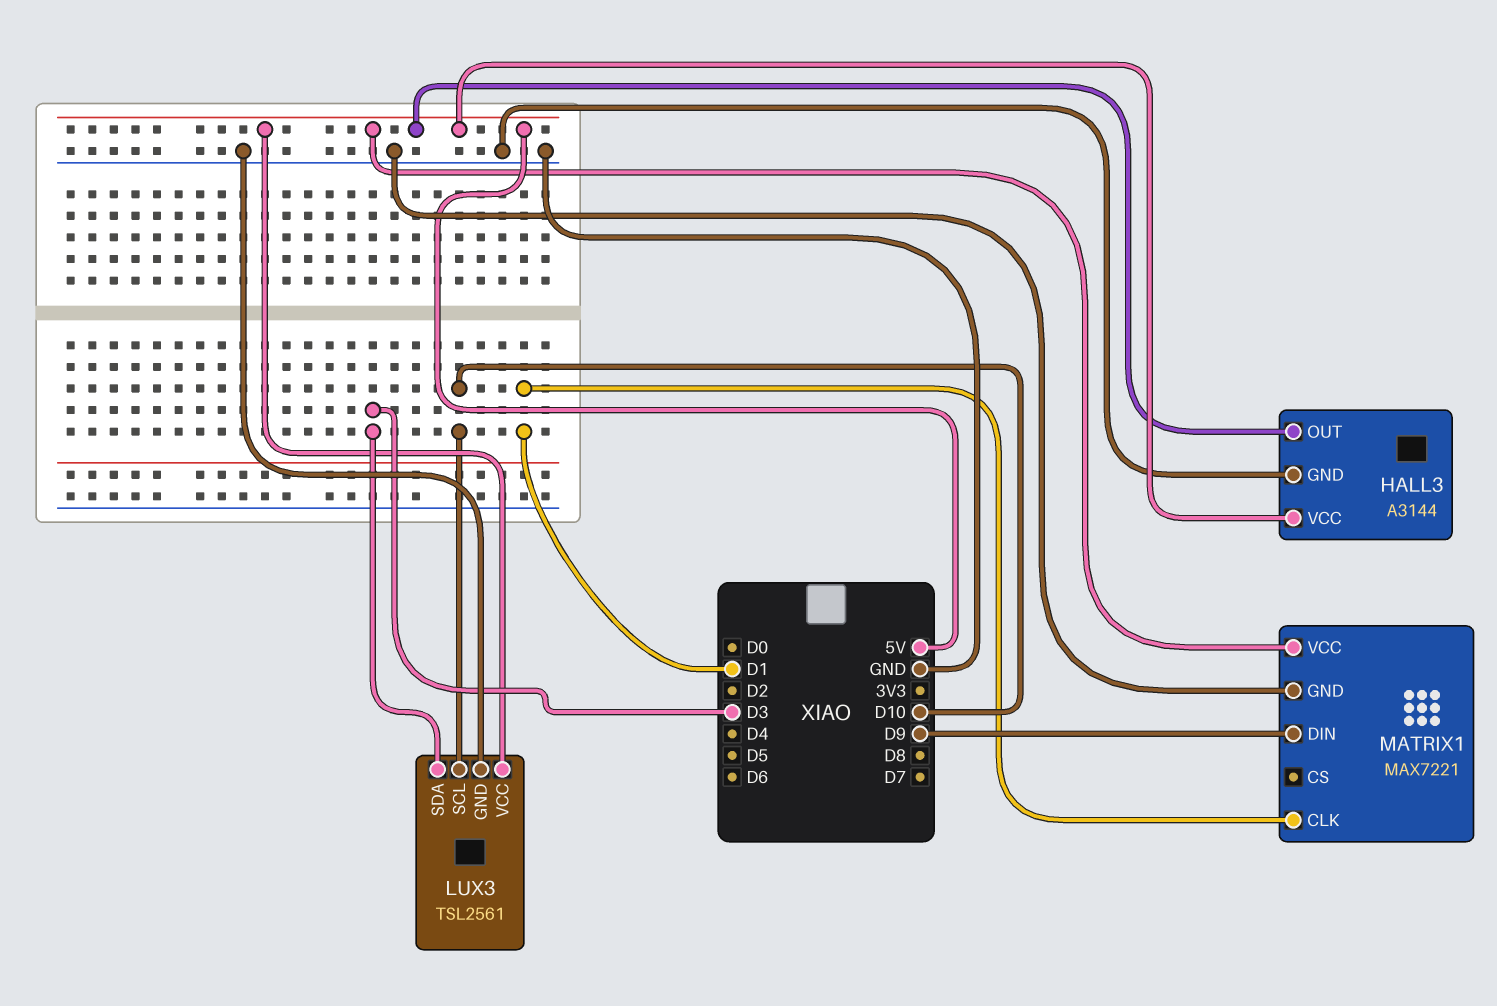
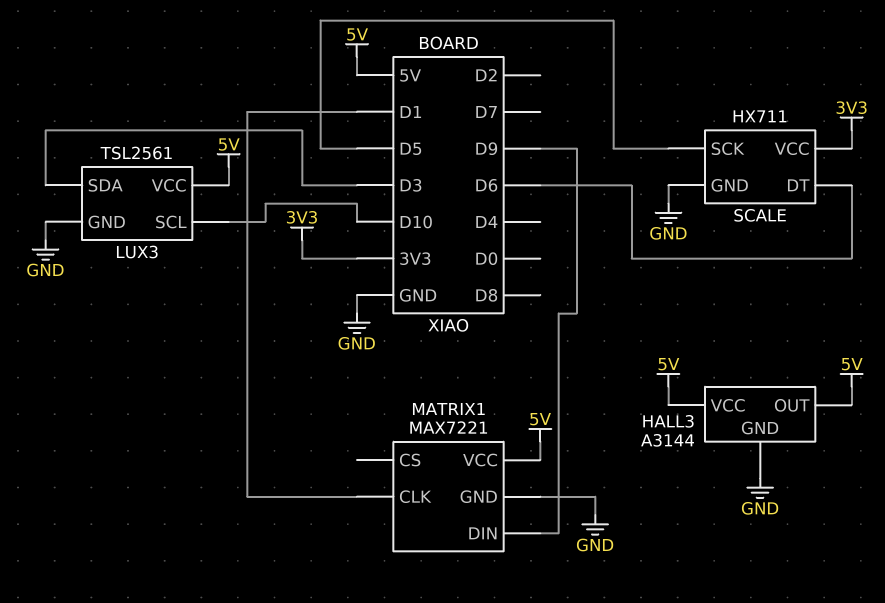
SCALE: none -> HX711
SCALE pin DT: none -> D6
SCALE pin GND: none -> GND
SCALE pin SCK: none -> D5
SCALE pin VCC: none -> 3V3

